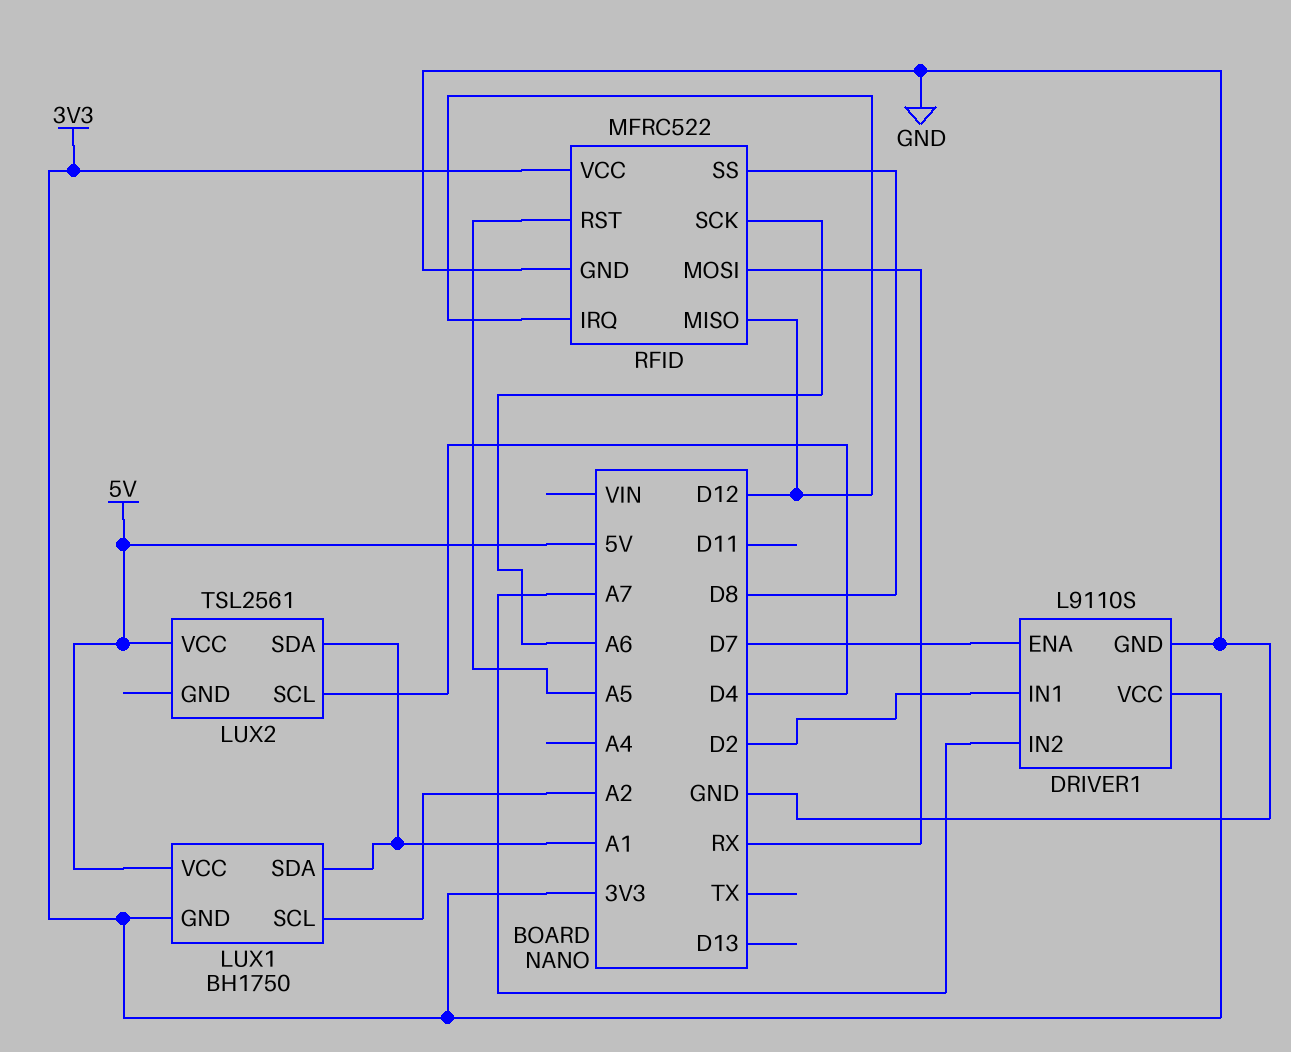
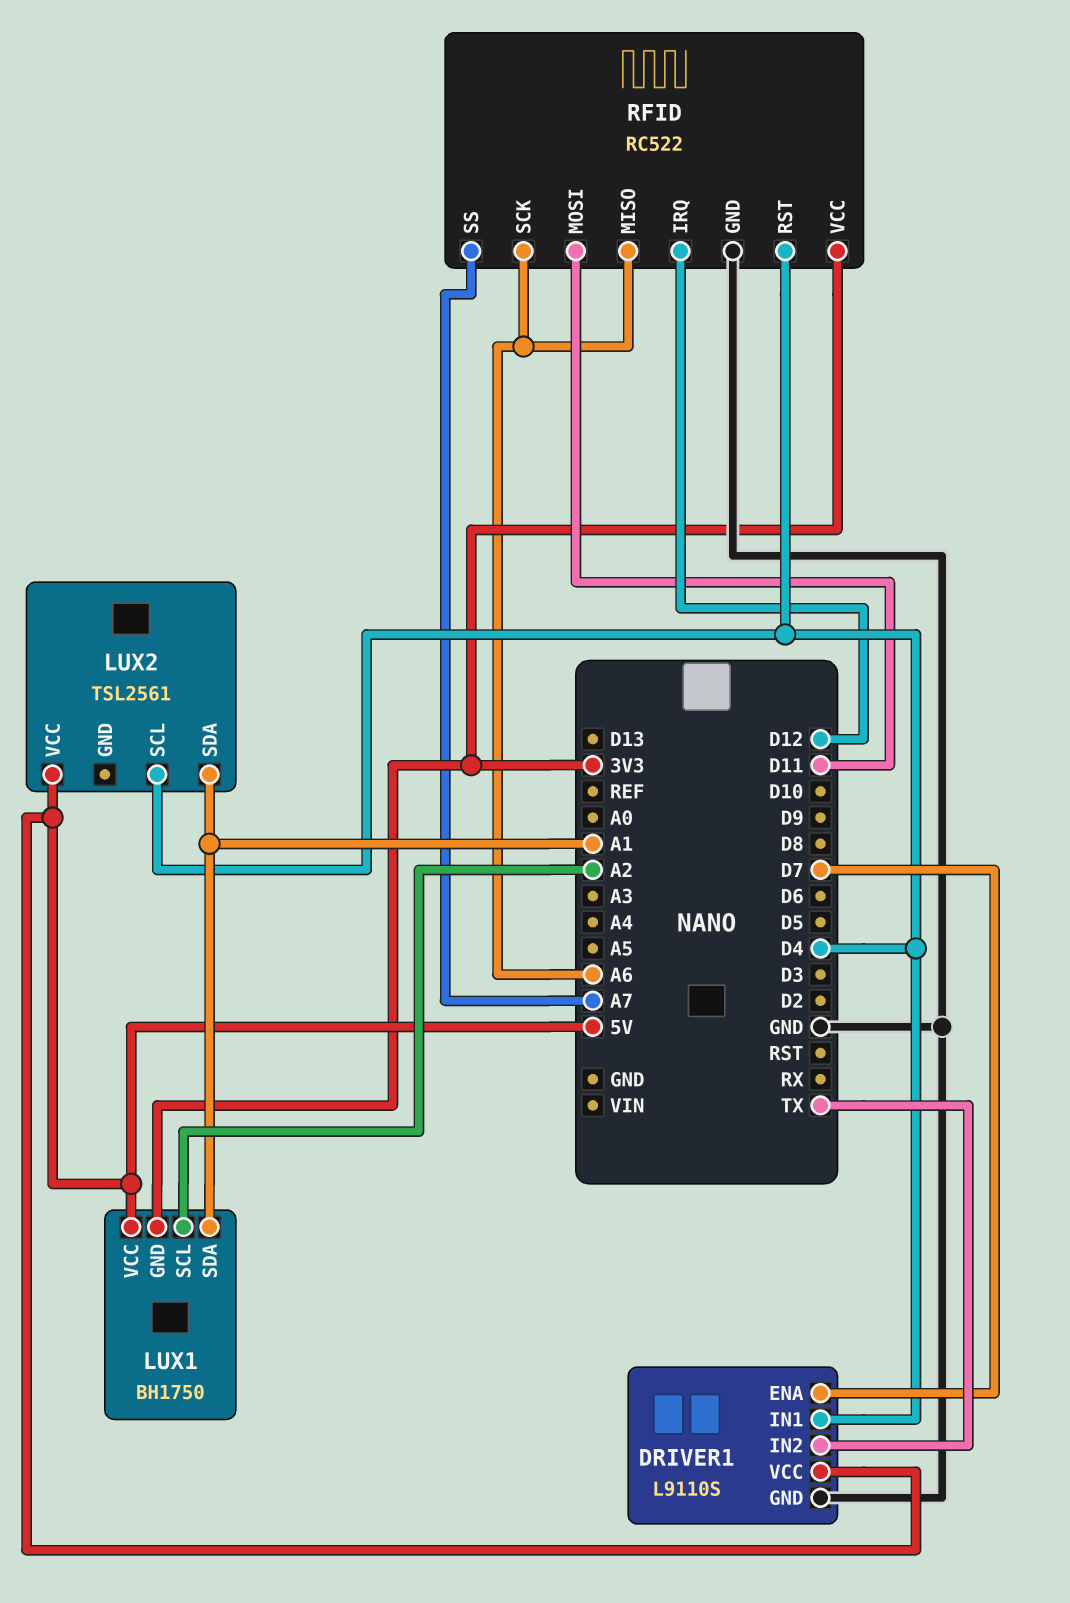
DRIVER1 pin IN1: D2 -> D4
DRIVER1 pin IN2: A7 -> TX
DRIVER1 pin VCC: 3V3 -> 5V
RFID: MFRC522 -> RC522
RFID pin MISO: D12 -> A6
RFID pin MOSI: RX -> D11
RFID pin RST: A5 -> D4
RFID pin SS: D8 -> A7

